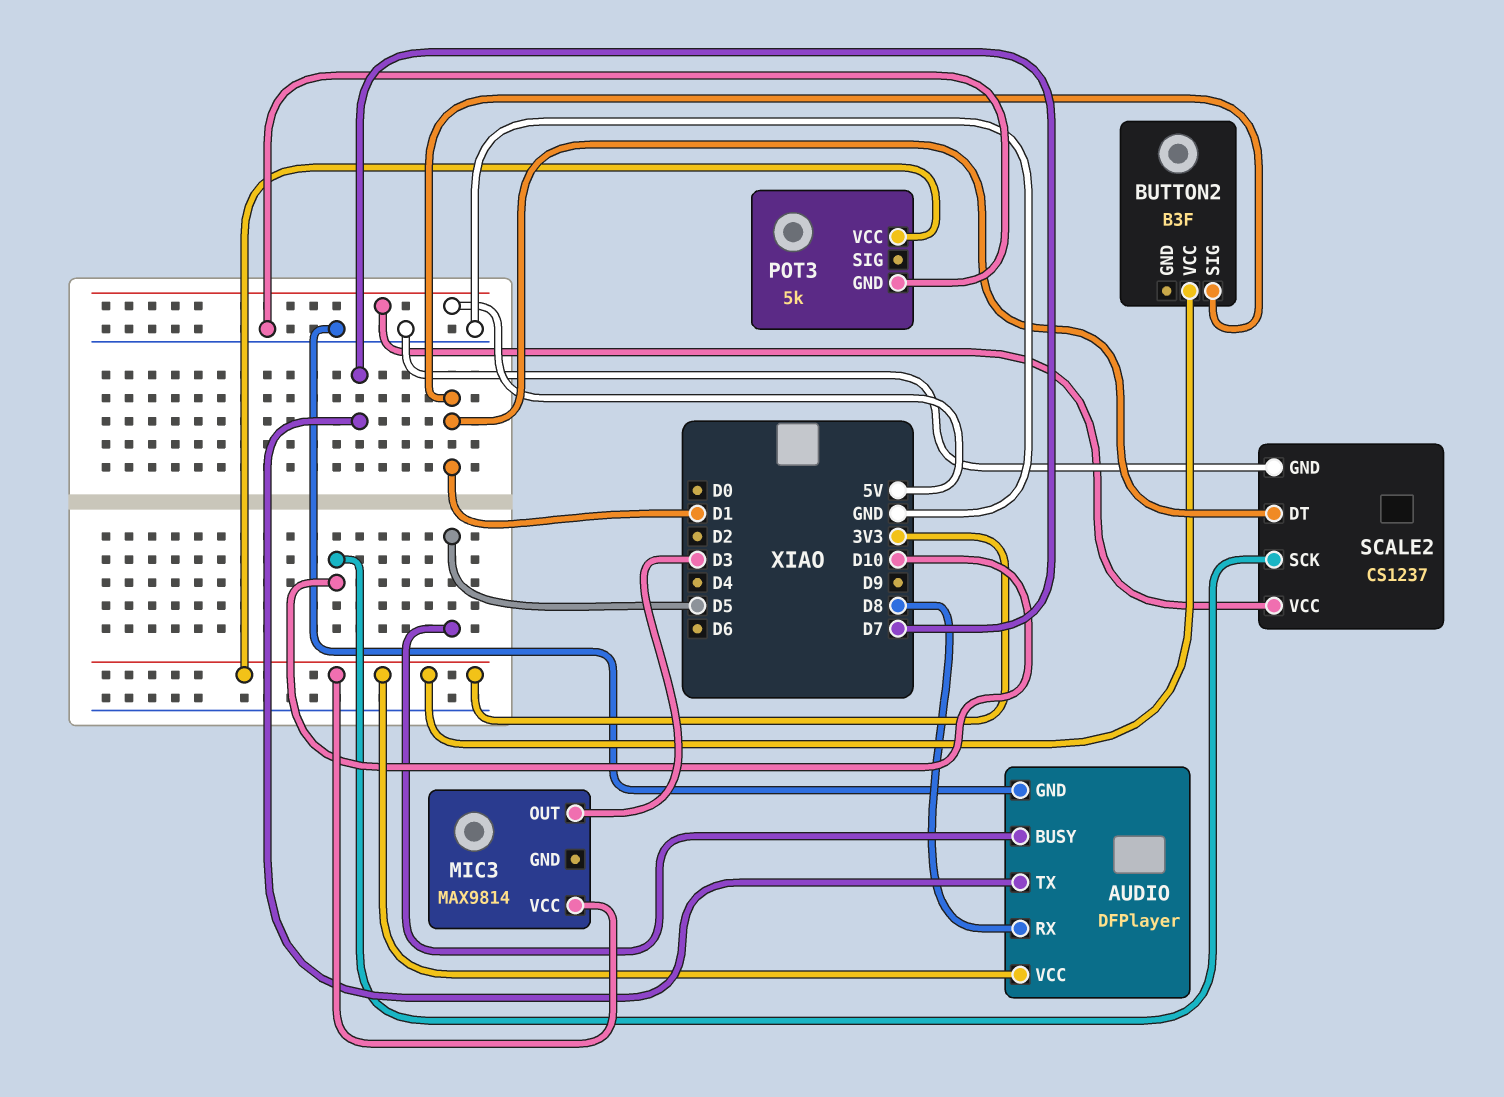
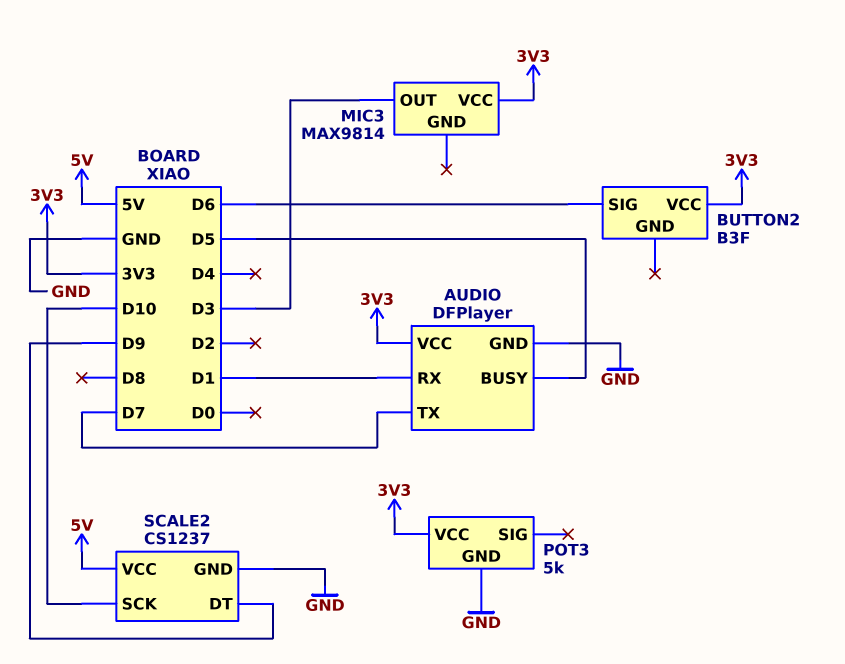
AUDIO pin RX: D8 -> D1
BUTTON2 pin SIG: D1 -> D6
SCALE2 pin DT: D1 -> D9

